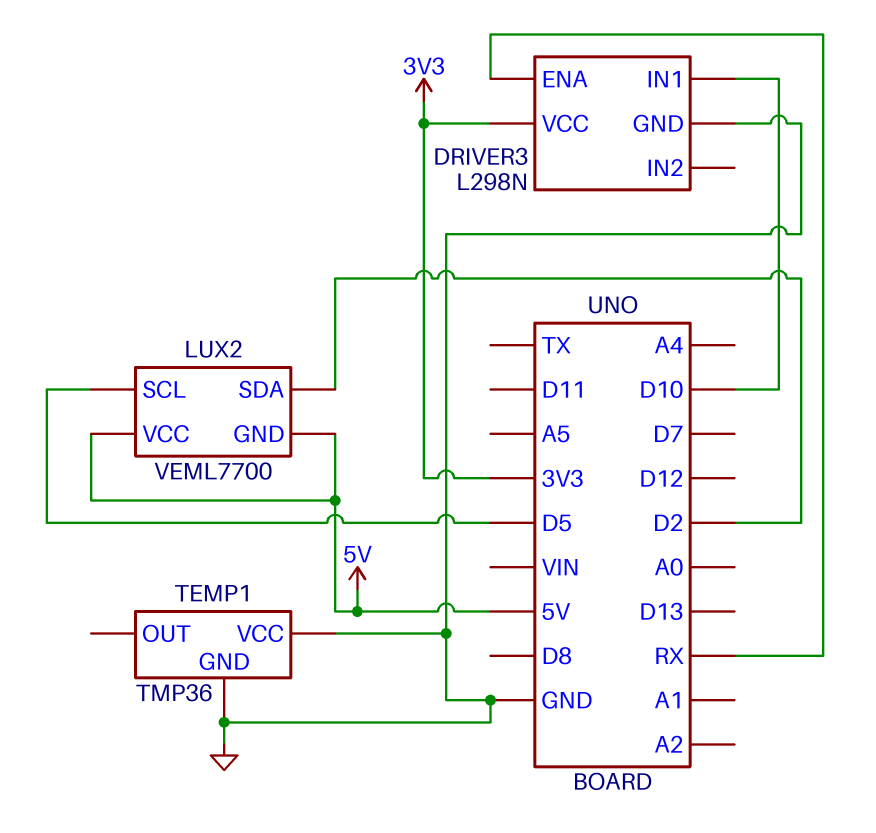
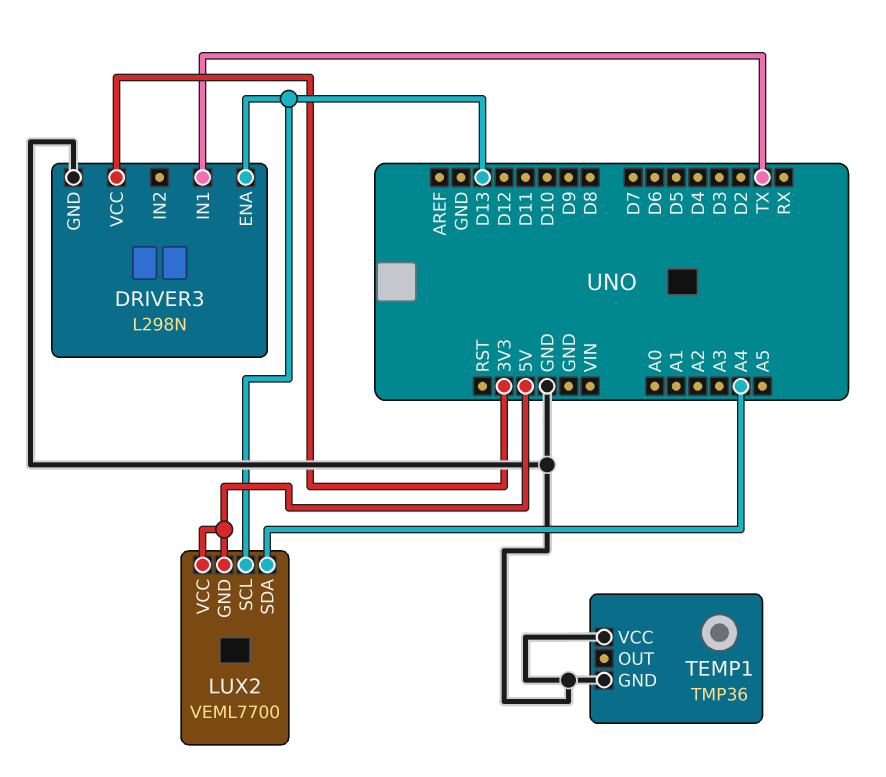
DRIVER3 pin ENA: RX -> D13
DRIVER3 pin IN1: D10 -> TX
LUX2 pin SCL: D5 -> D13
LUX2 pin SDA: D2 -> A4

